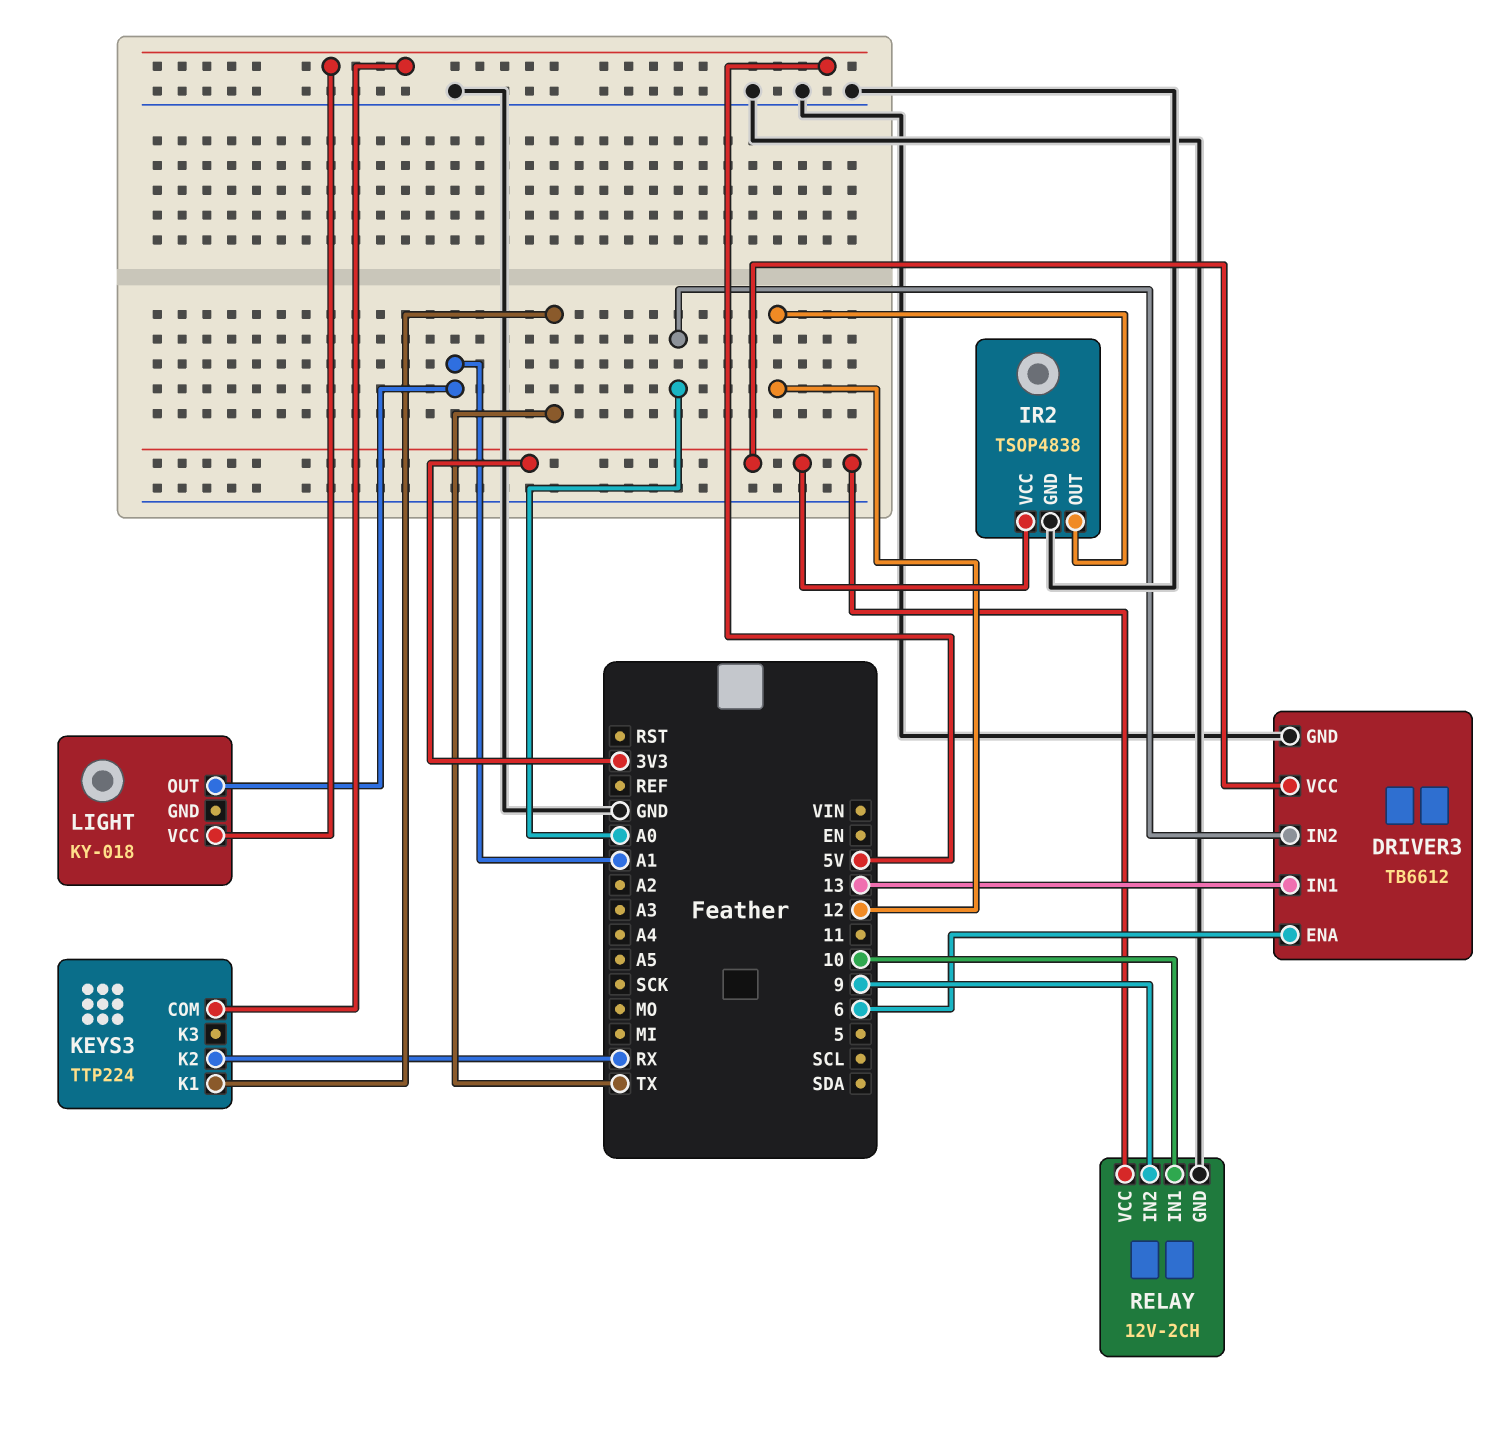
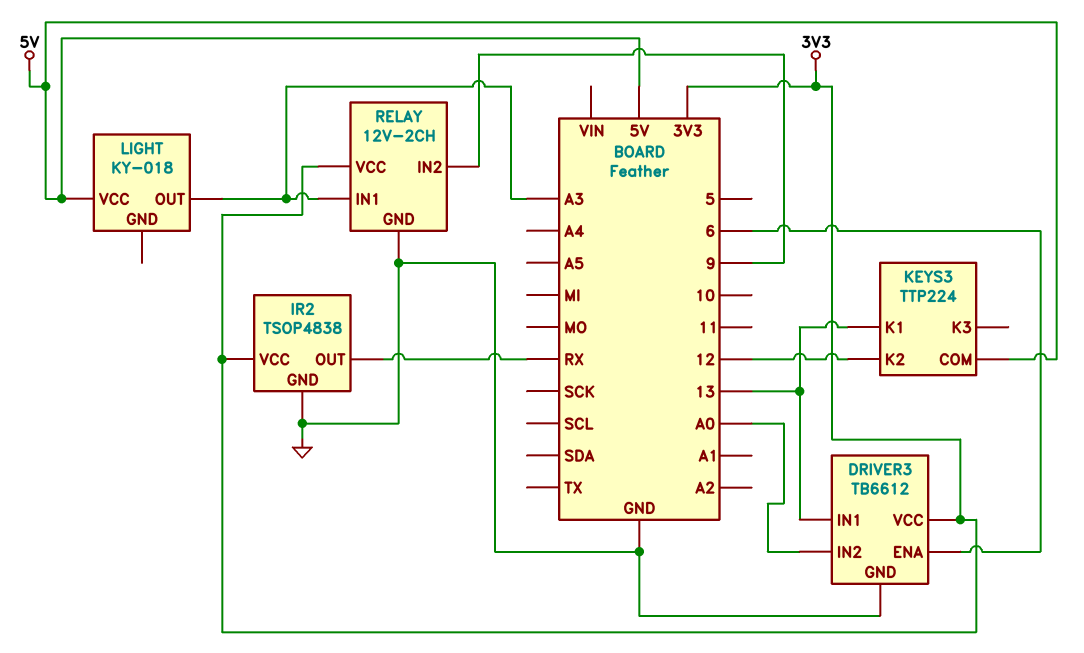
IR2 pin OUT: 12 -> RX
KEYS3 pin K1: TX -> 13
KEYS3 pin K2: RX -> 12
LIGHT pin OUT: A1 -> A3
RELAY pin IN1: 10 -> A3

